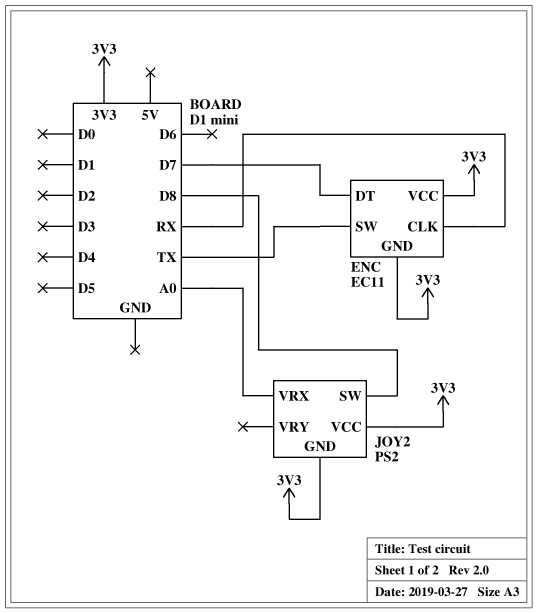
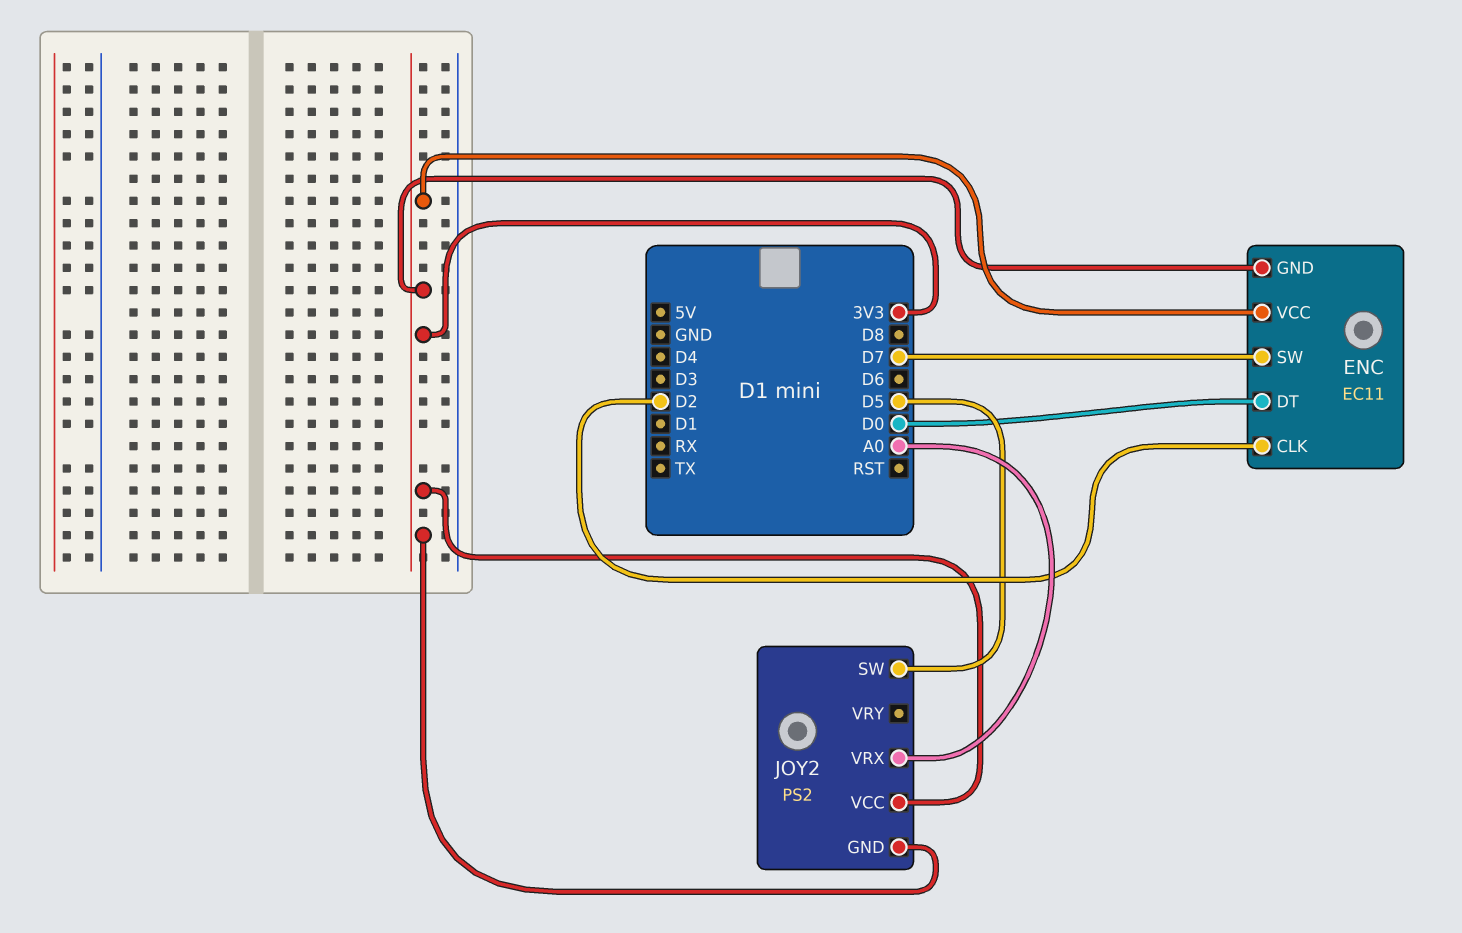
ENC pin CLK: RX -> D2
ENC pin DT: D7 -> D0
ENC pin SW: TX -> D7
JOY2 pin SW: D8 -> D5

